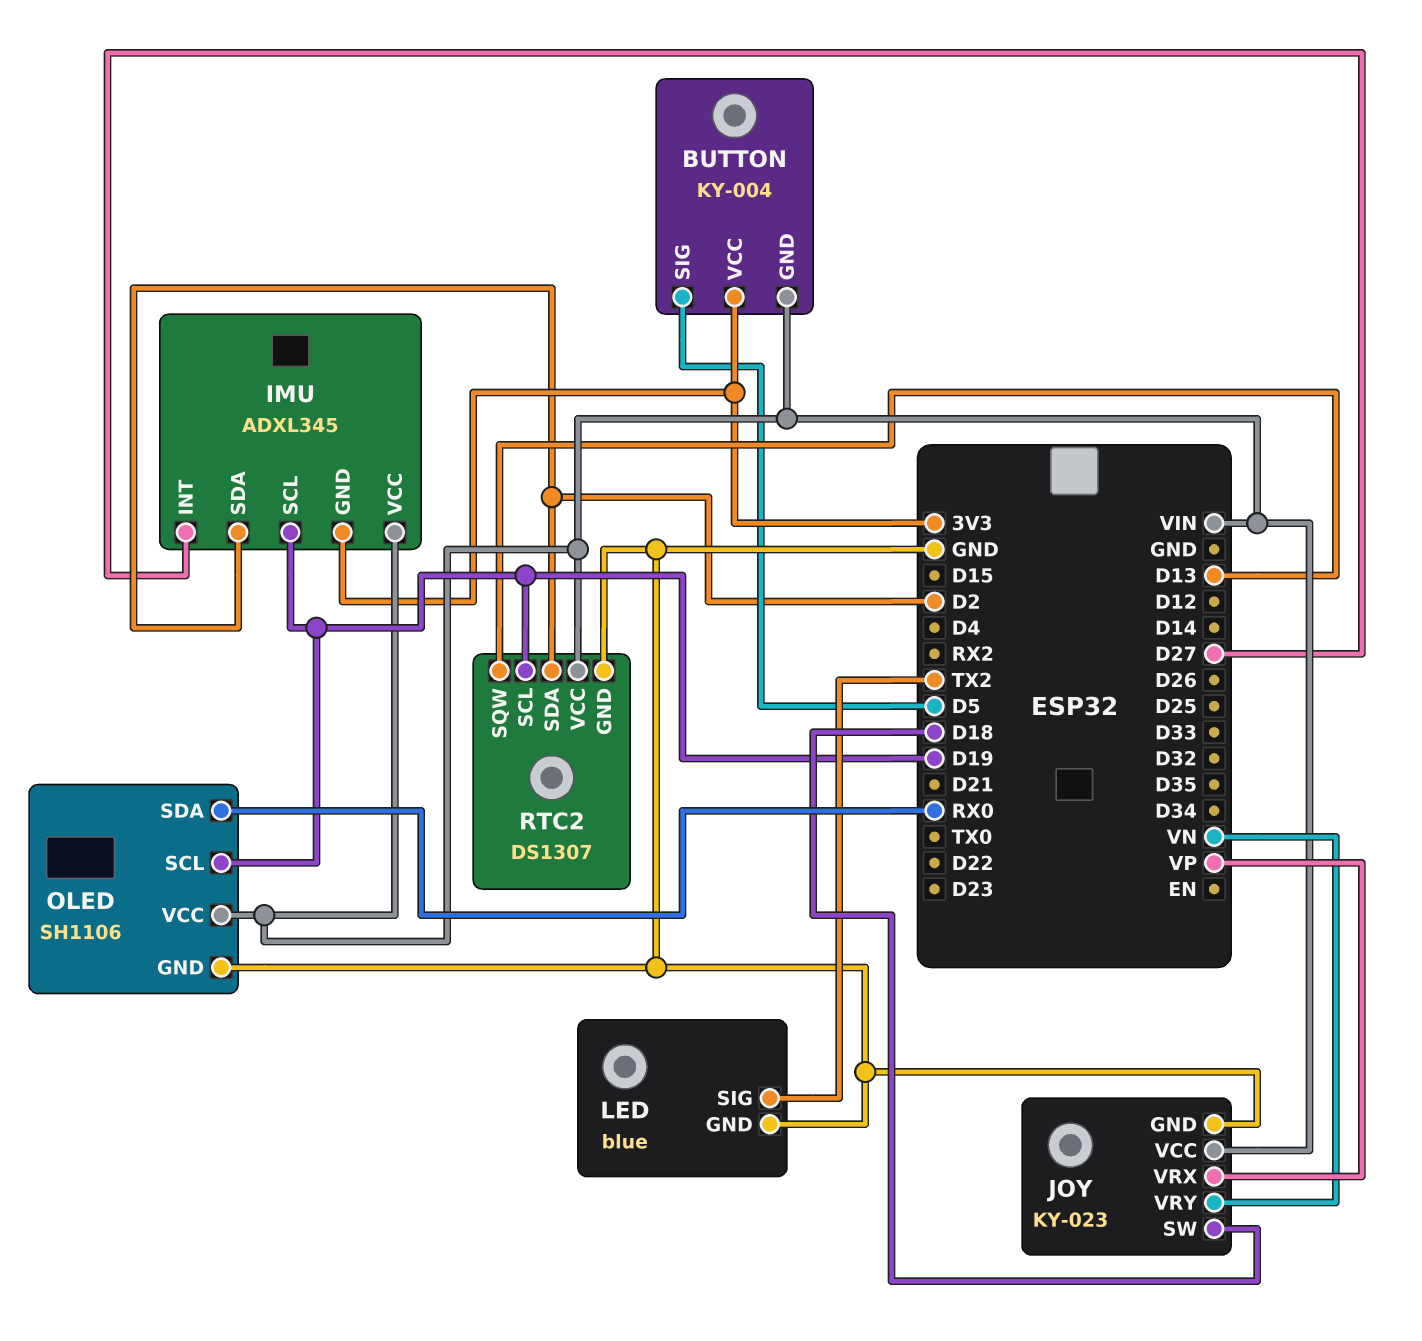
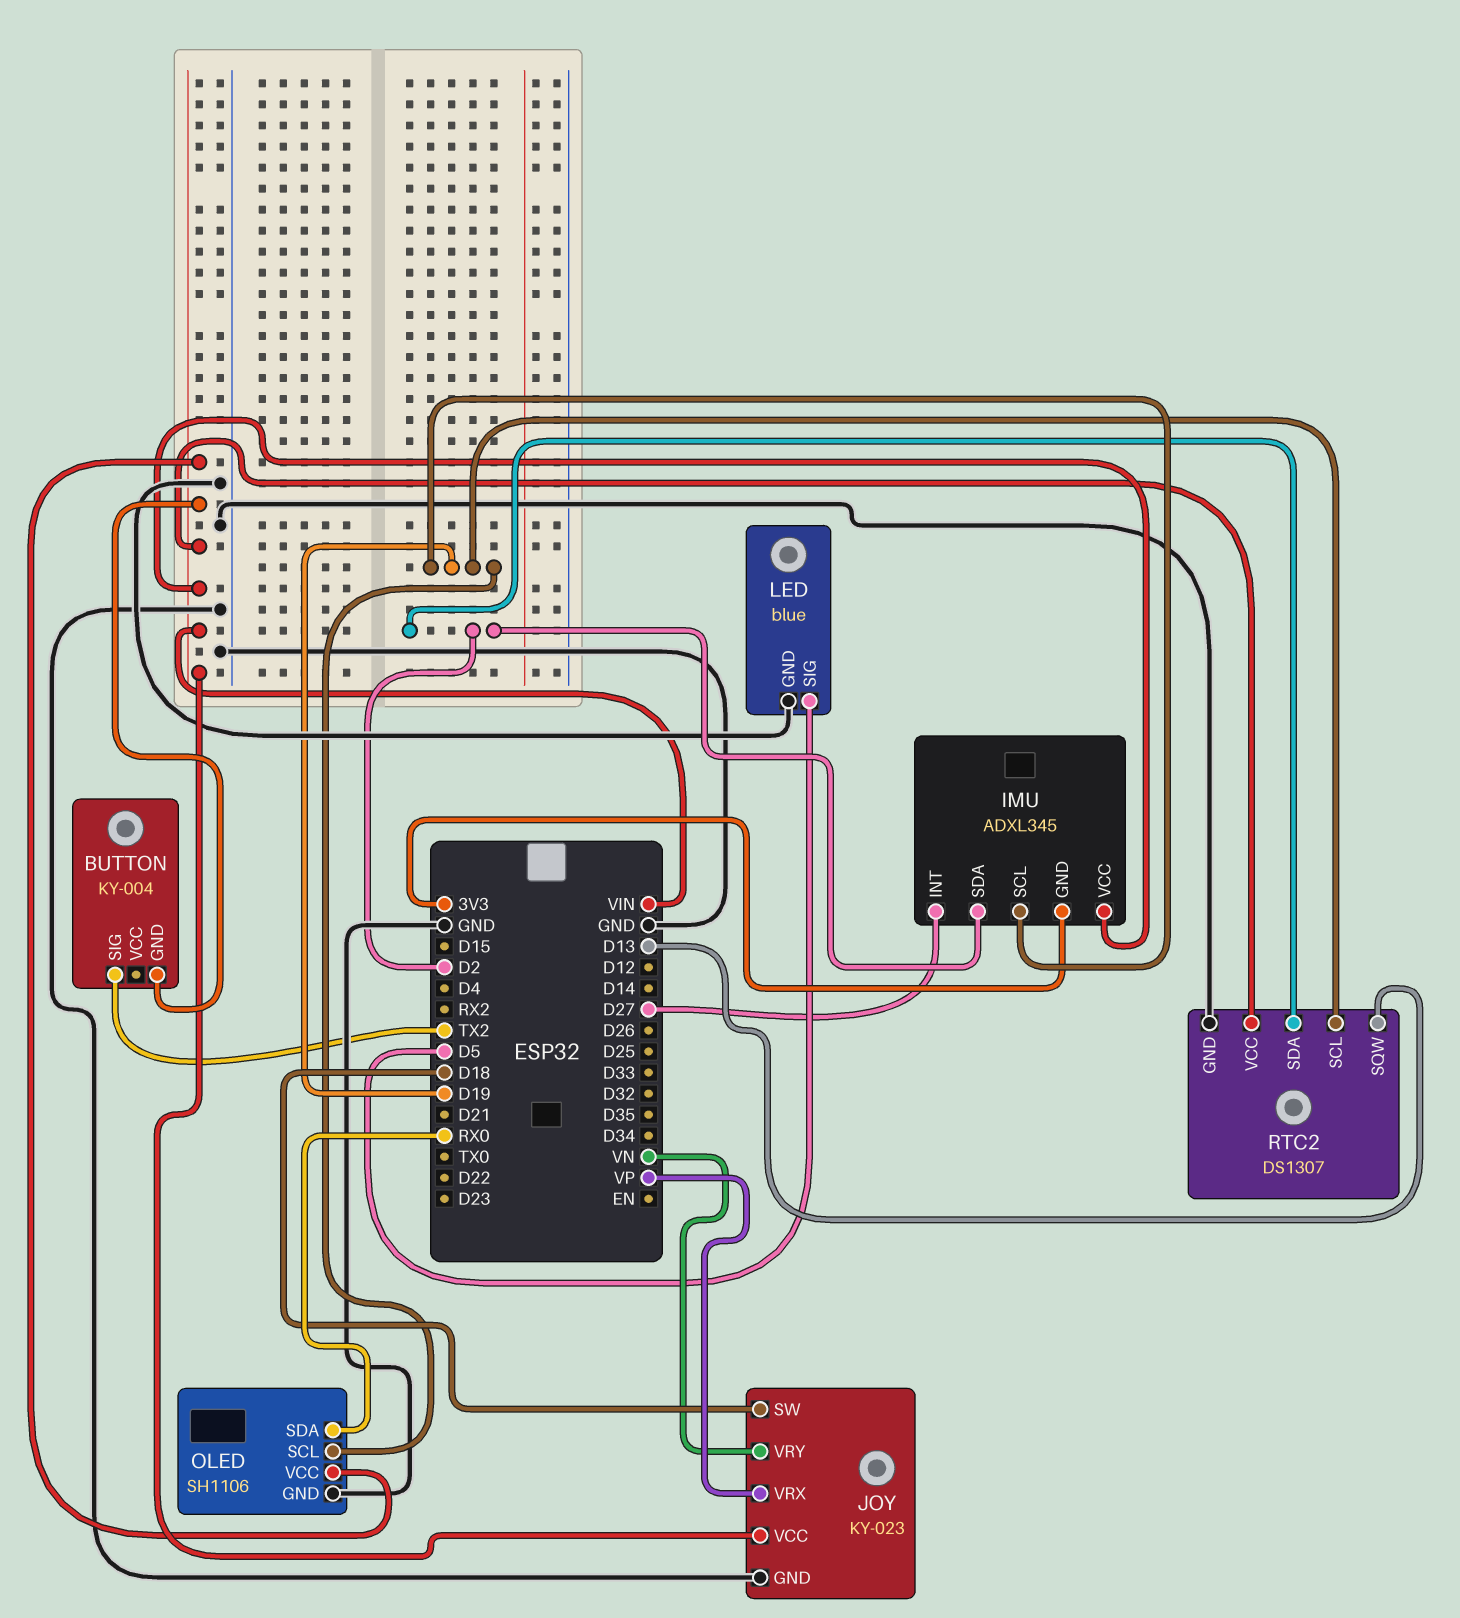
BUTTON pin SIG: D5 -> TX2
BUTTON pin VCC: 3V3 -> none
LED pin SIG: TX2 -> D5

